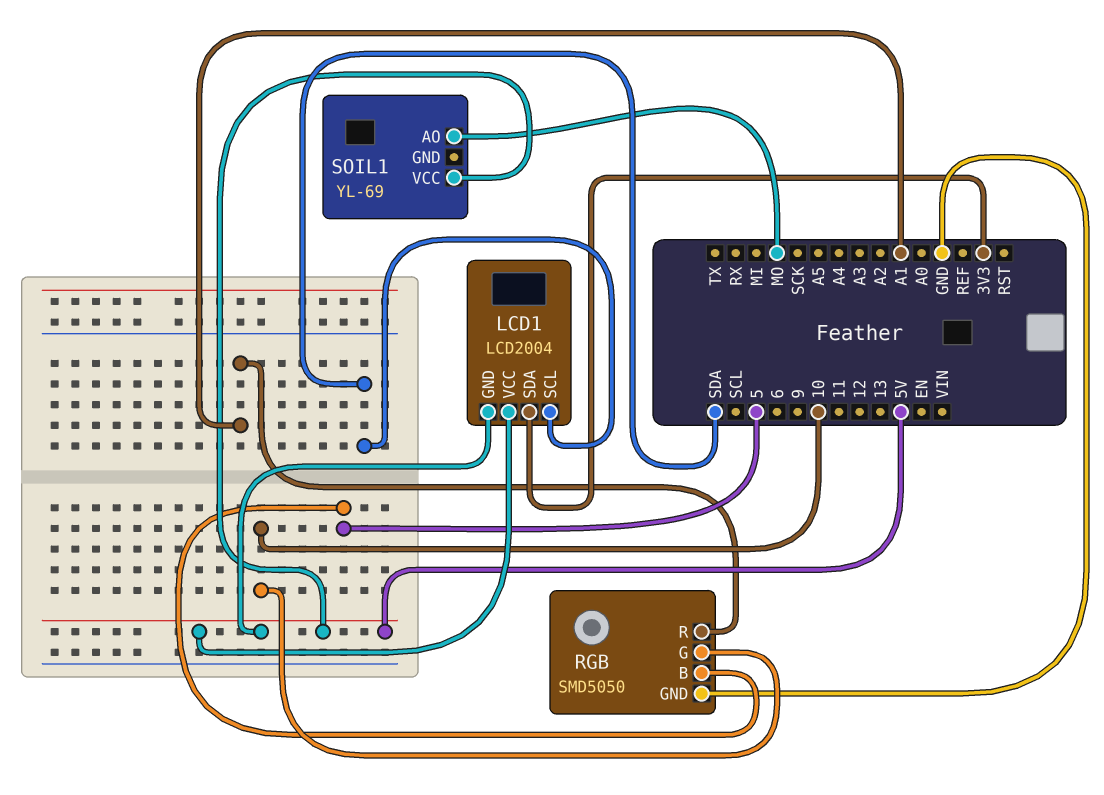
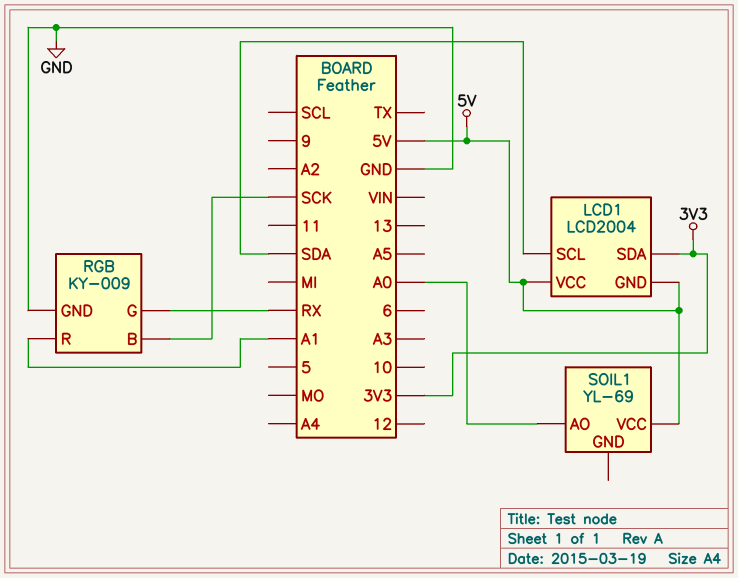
RGB: SMD5050 -> KY-009
RGB pin B: 5 -> SCK
RGB pin G: 10 -> RX
SOIL1 pin AO: MO -> A0

